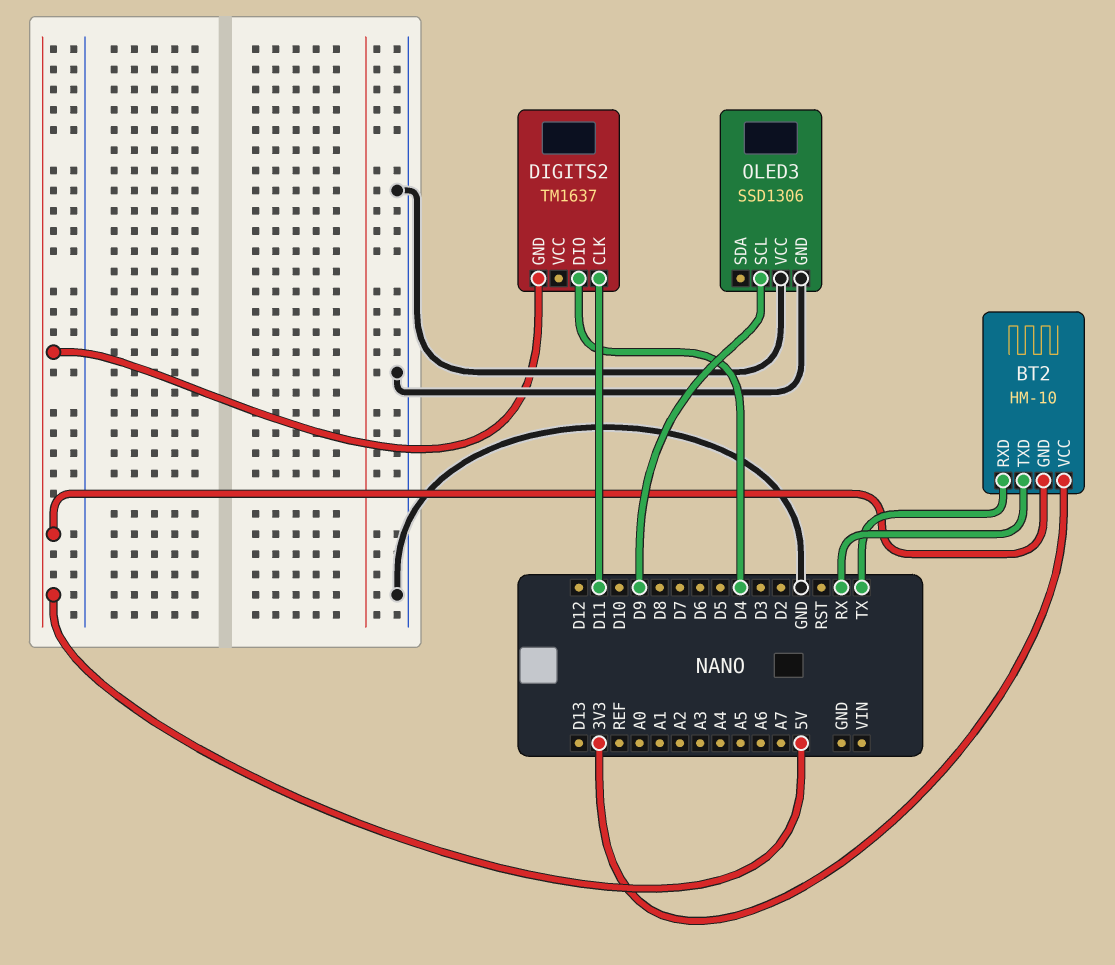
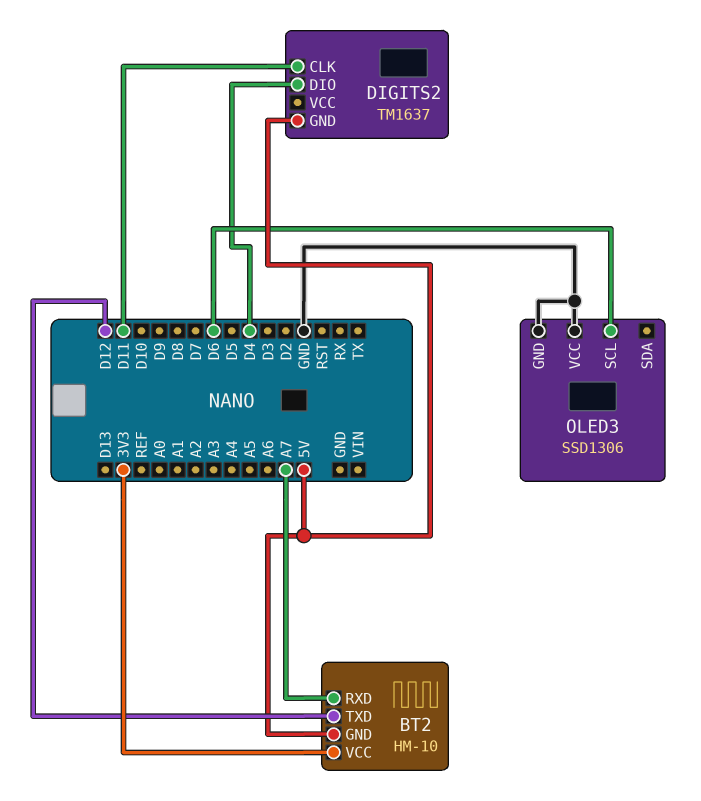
BT2 pin RXD: TX -> A7
BT2 pin TXD: RX -> D12
OLED3 pin SCL: D9 -> D6

